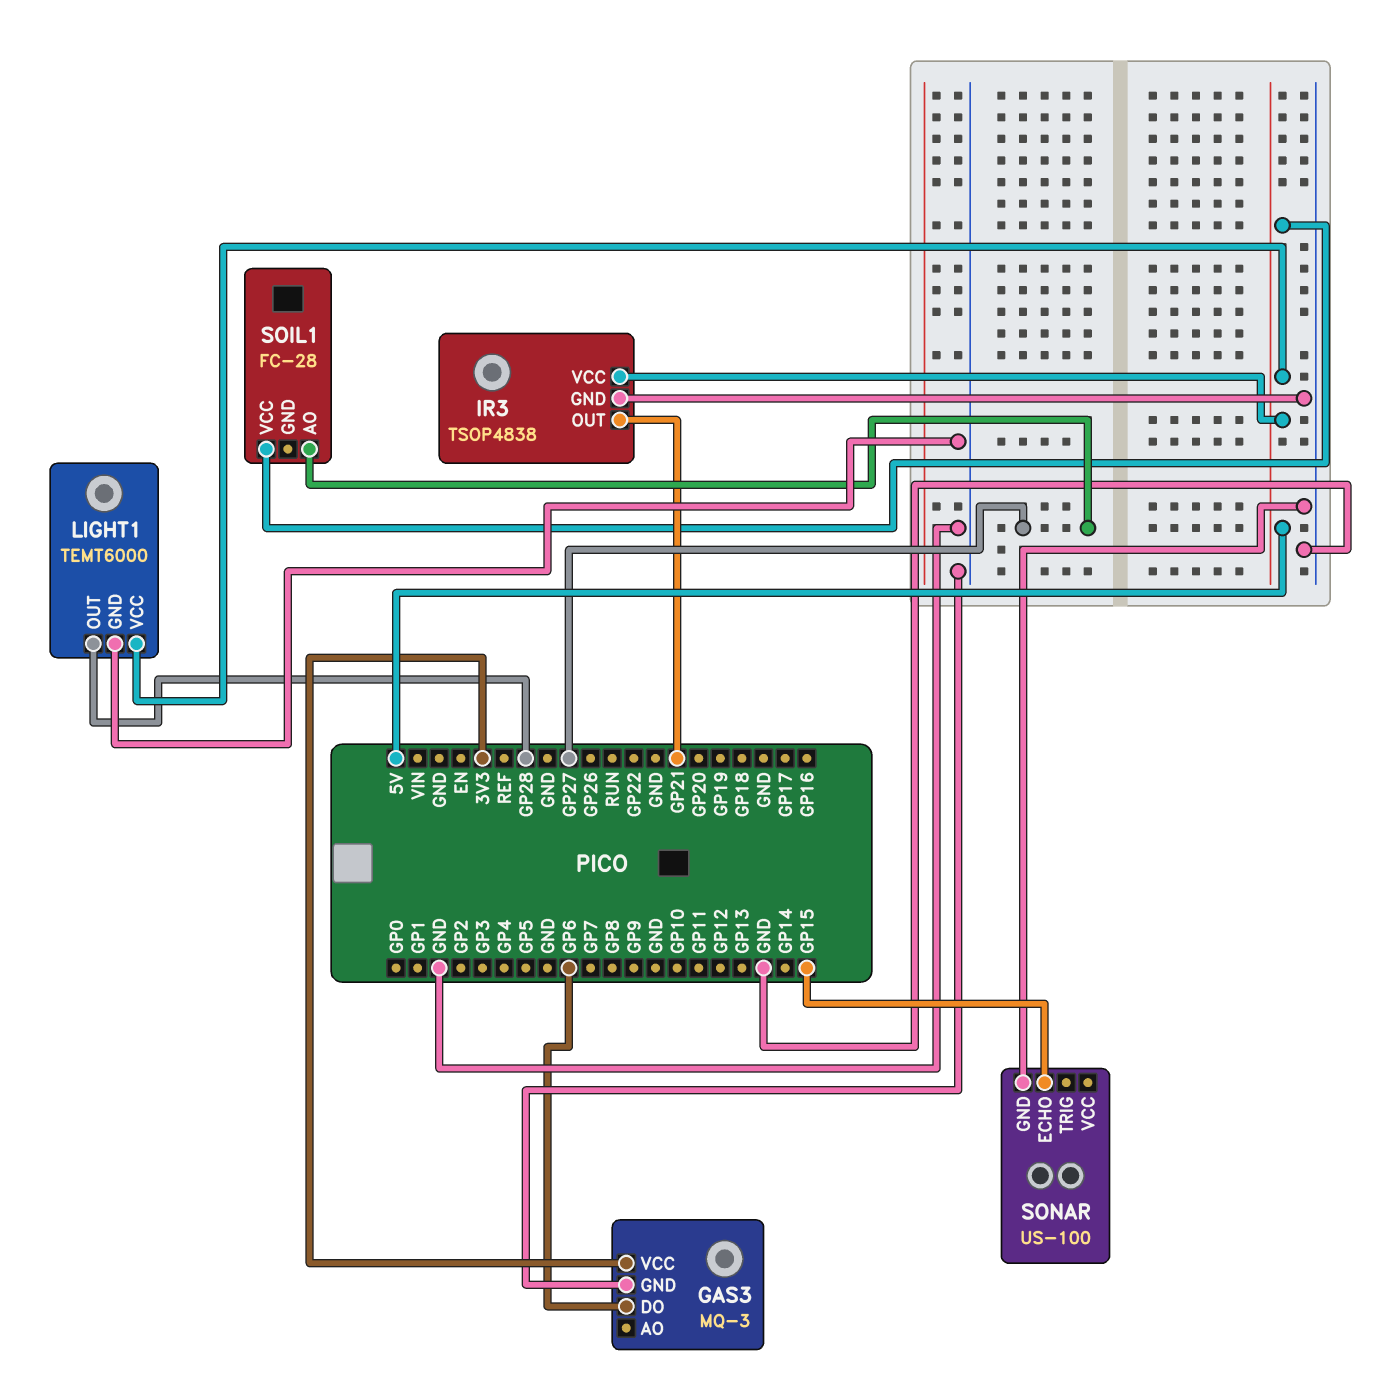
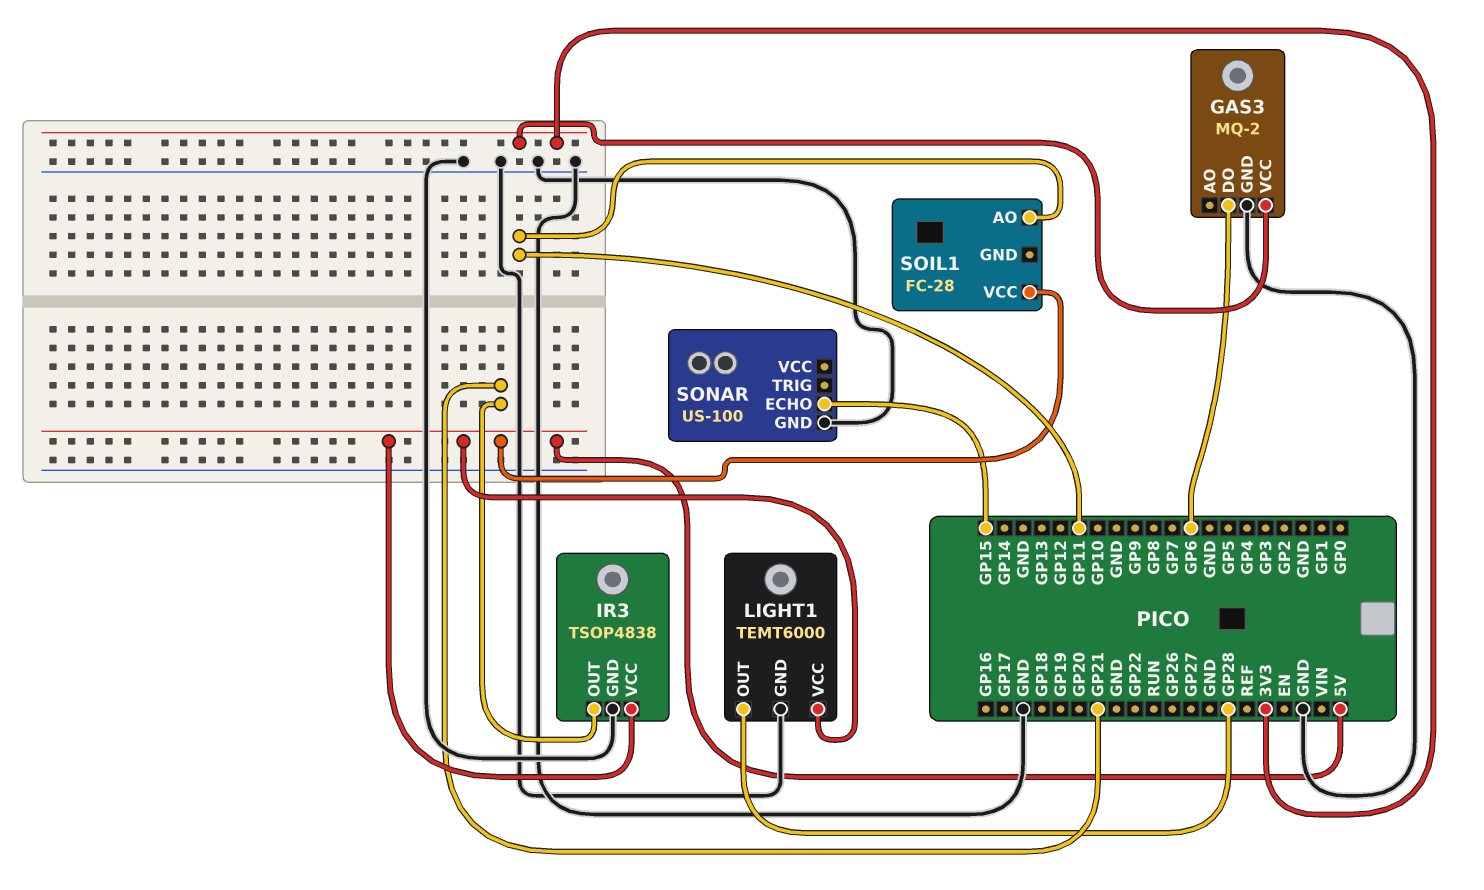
GAS3: MQ-3 -> MQ-2
SOIL1 pin AO: GP27 -> GP11

